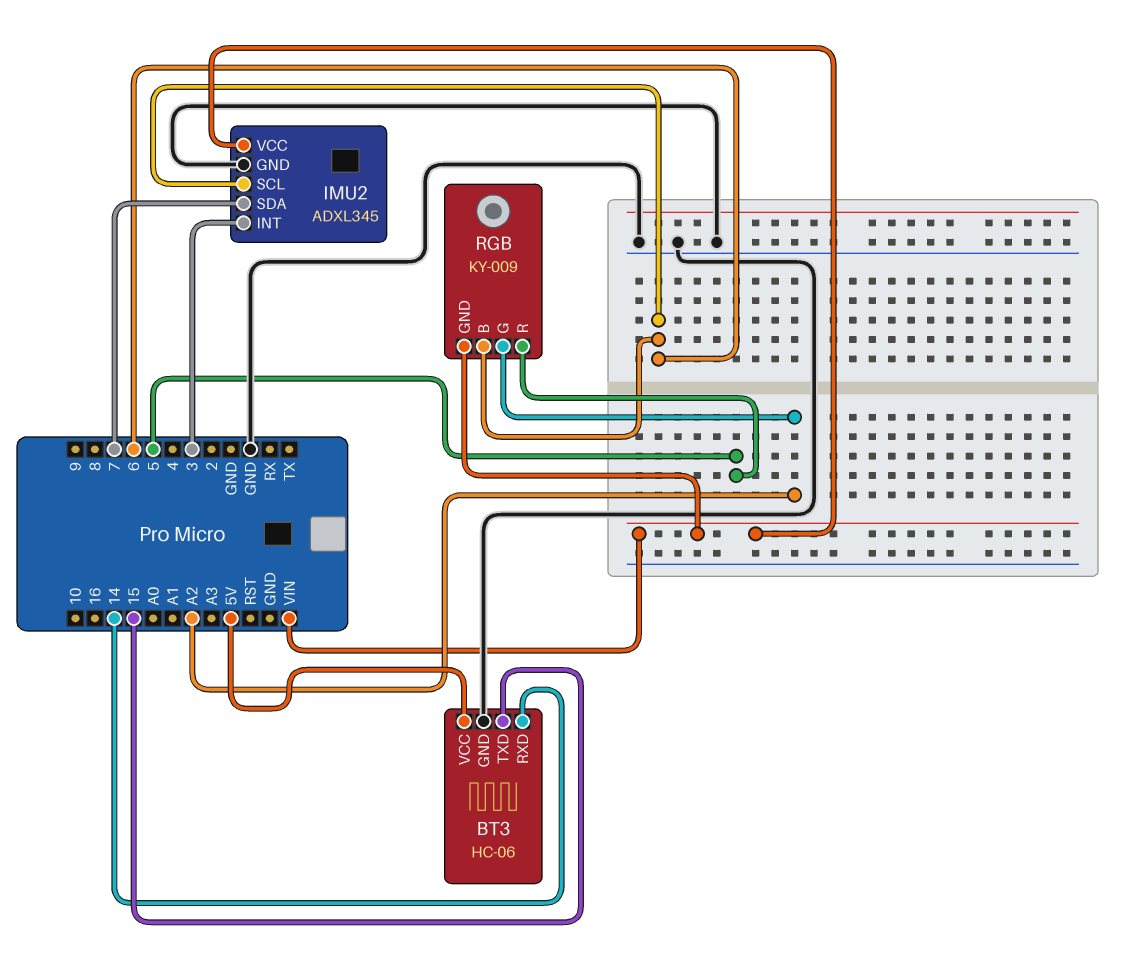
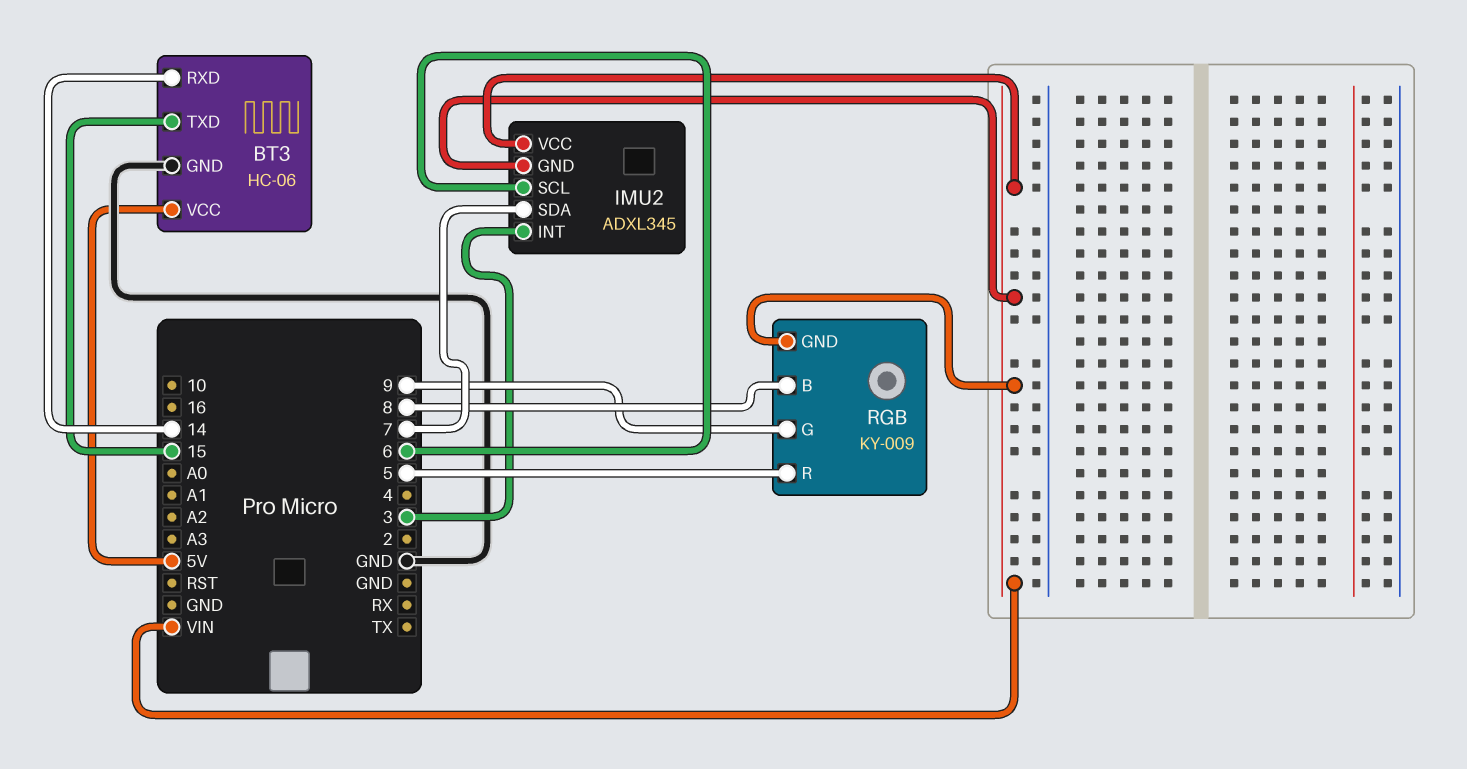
IMU2 pin GND: GND -> VIN
RGB pin B: 6 -> 8
RGB pin G: A2 -> 9

